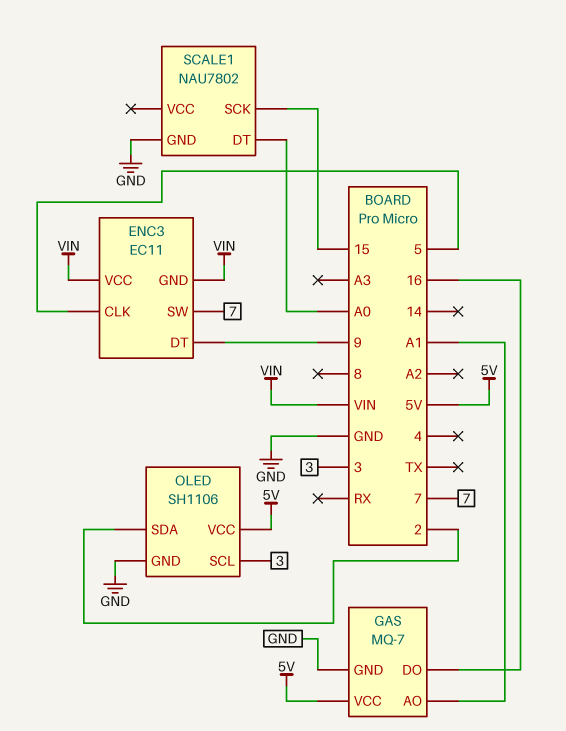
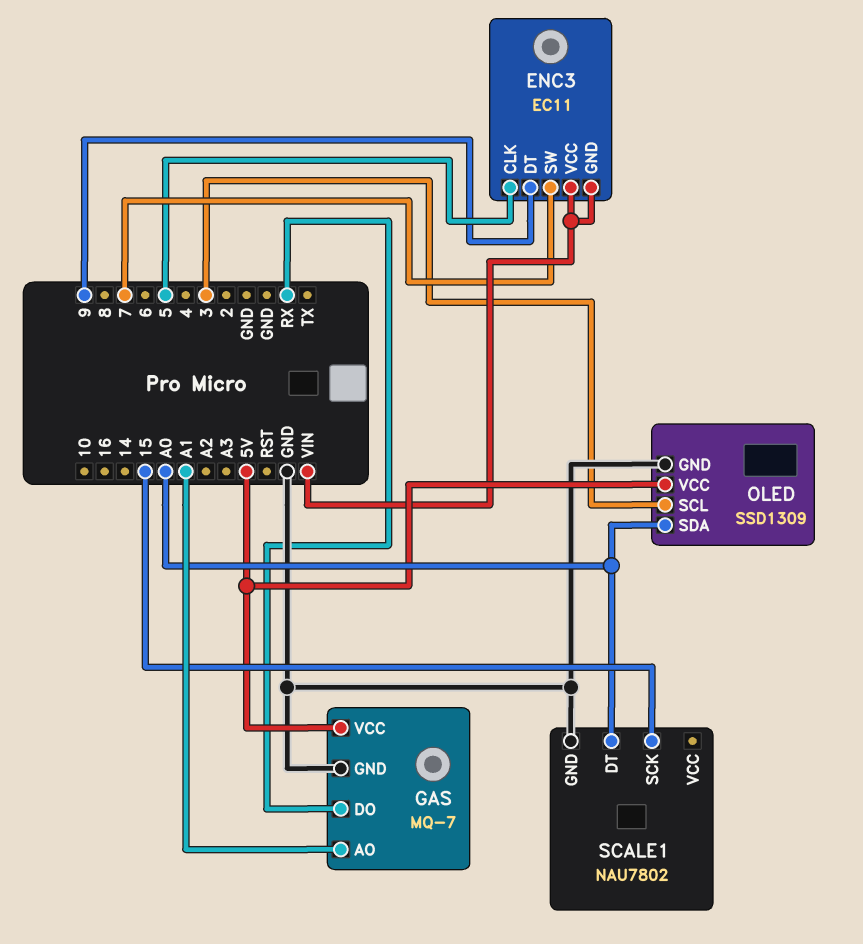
GAS pin DO: 16 -> RX
OLED: SH1106 -> SSD1309
OLED pin SDA: 2 -> A0

